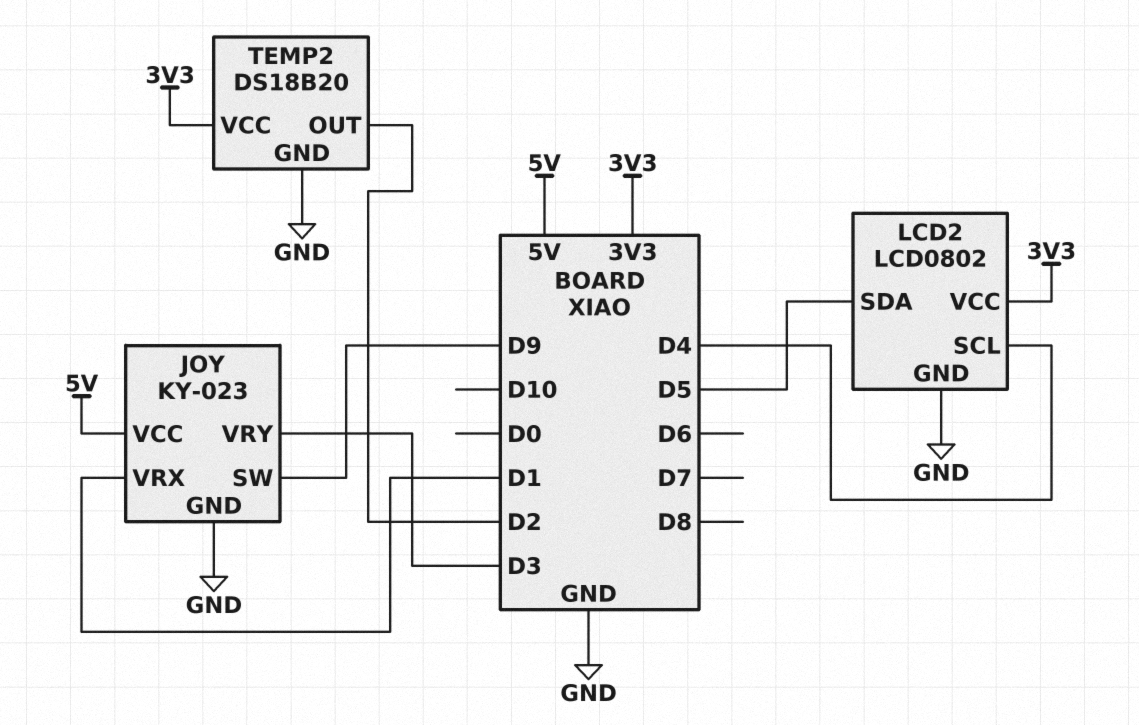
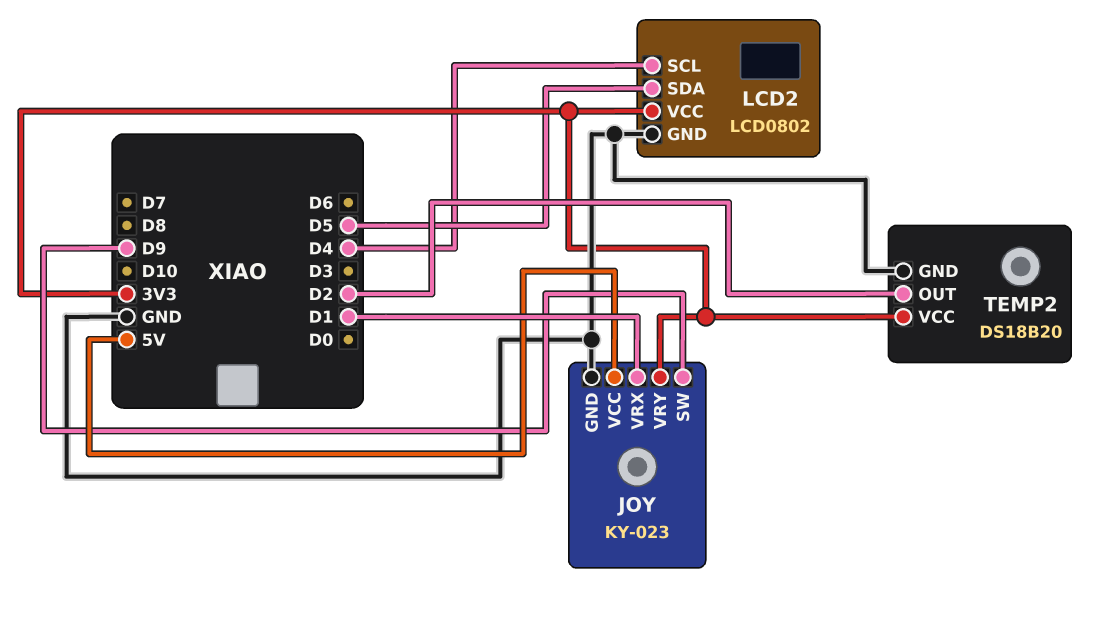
JOY pin VRY: D3 -> 3V3

